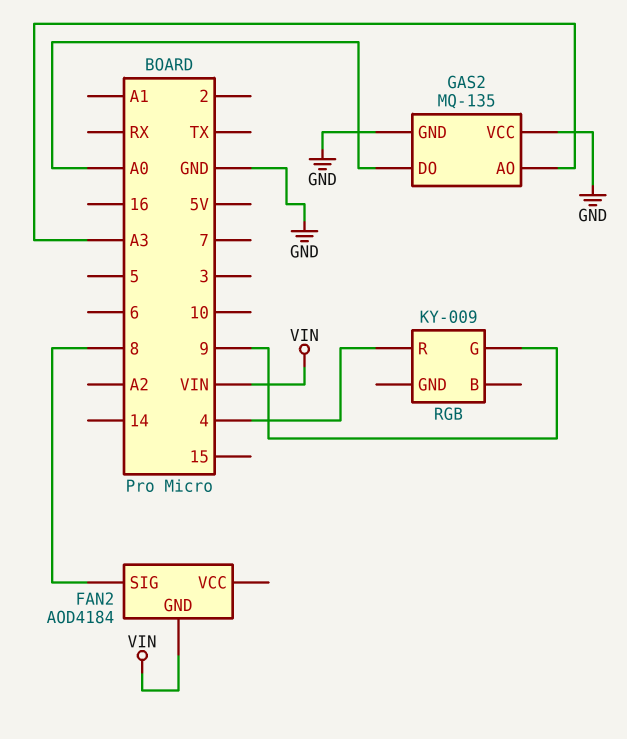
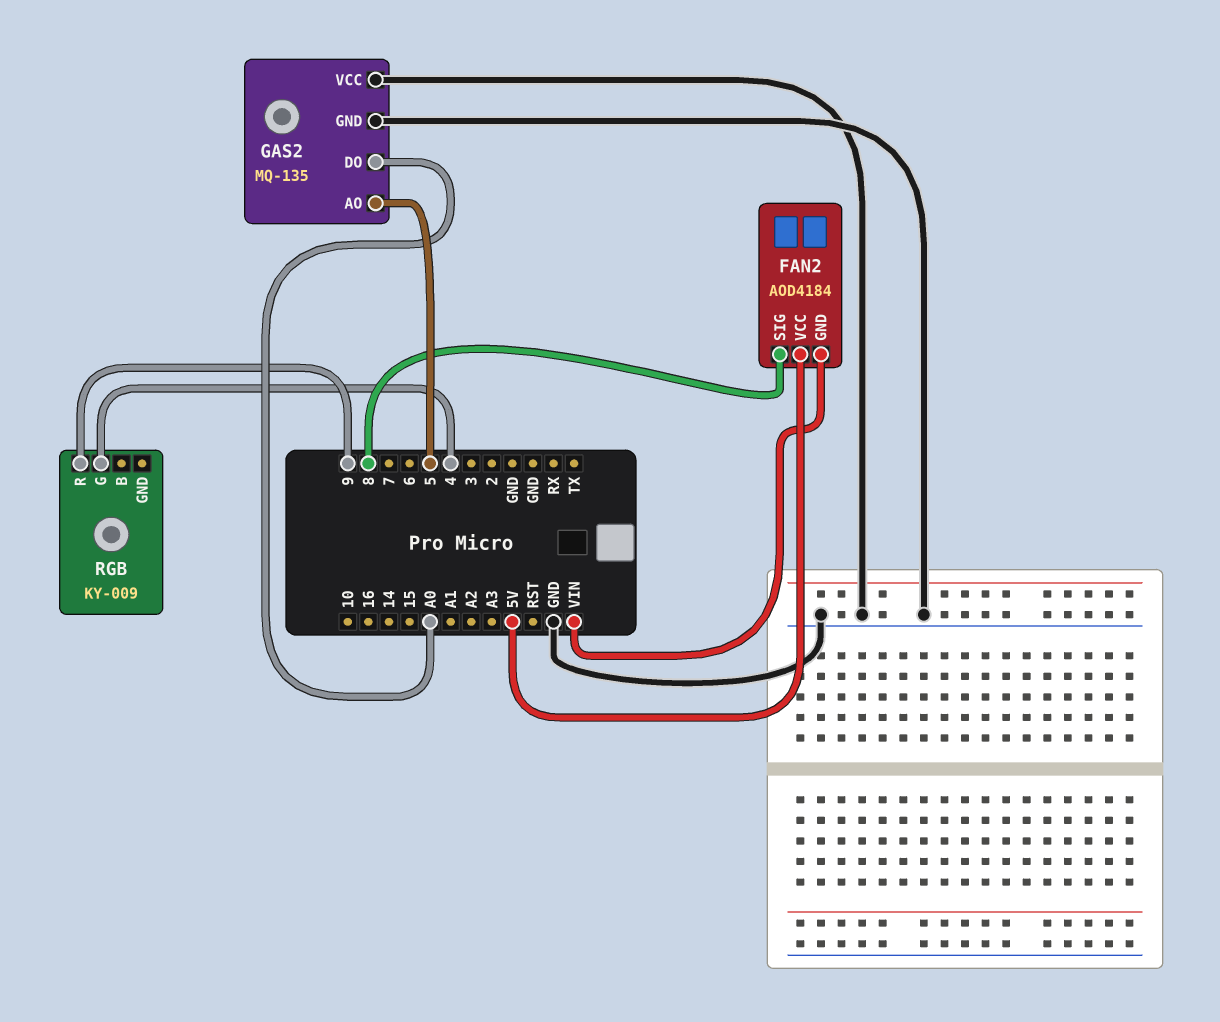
FAN2 pin VCC: none -> 5V
GAS2 pin AO: A3 -> 5
RGB pin G: 9 -> 4
RGB pin R: 4 -> 9

